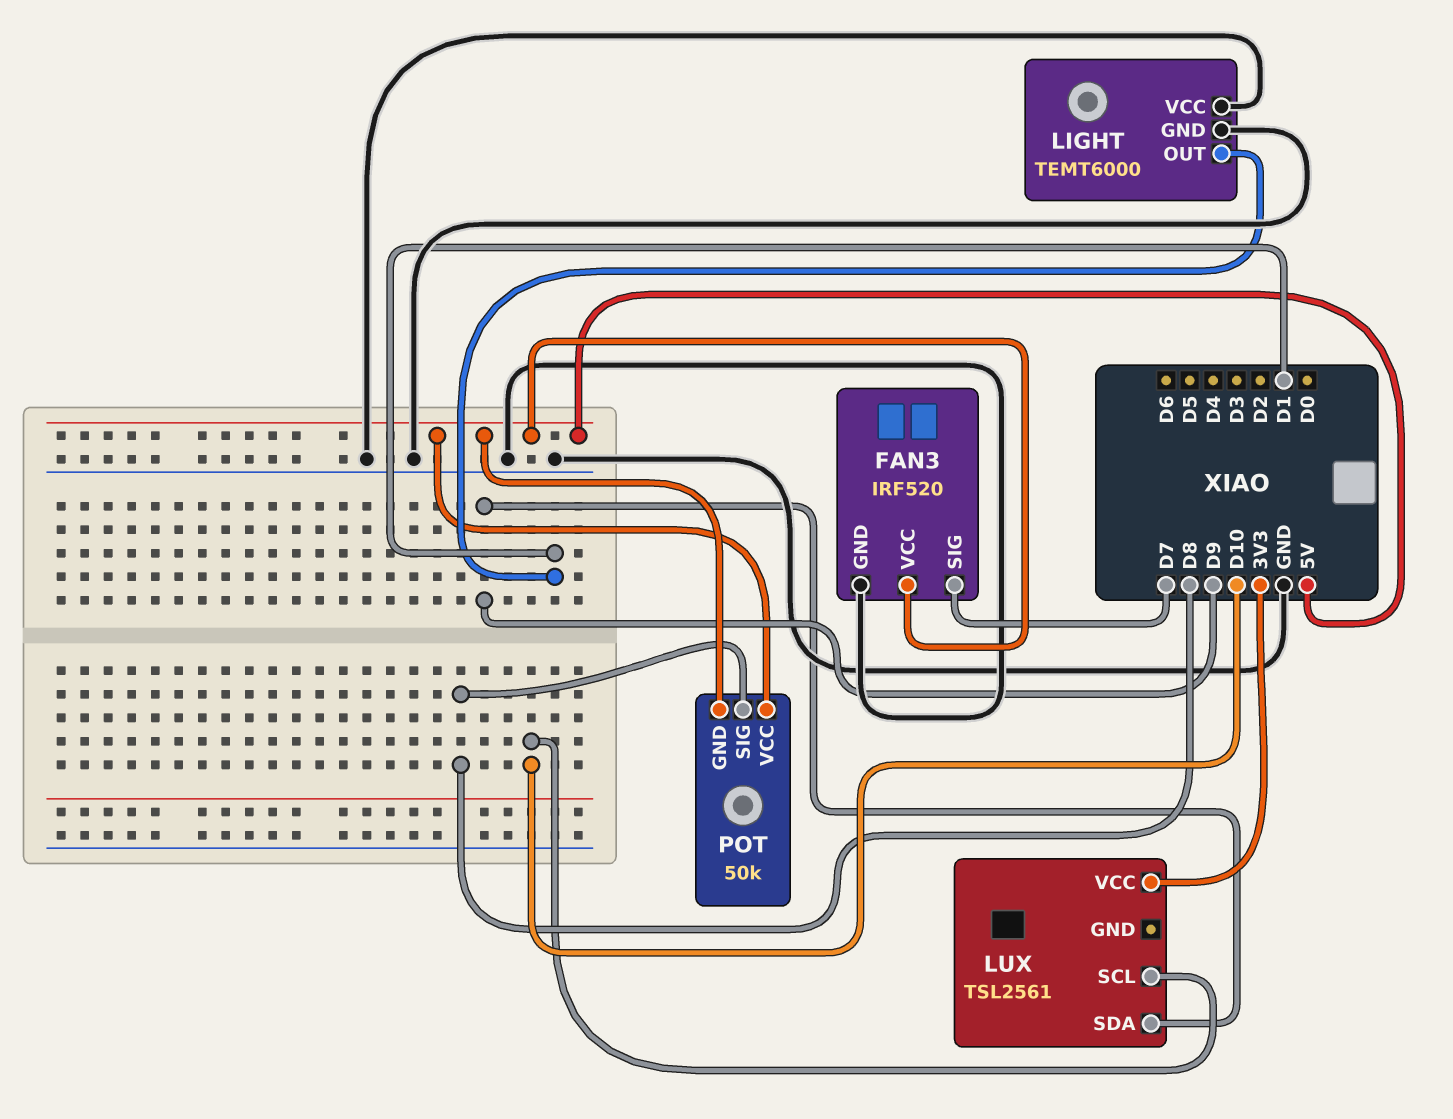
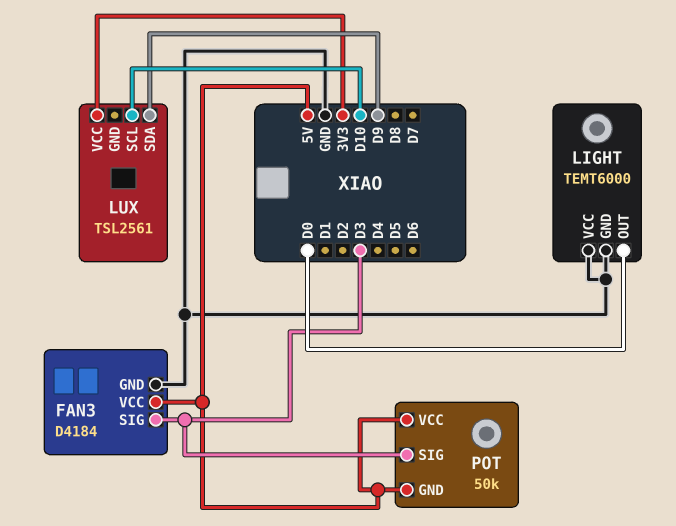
FAN3: IRF520 -> D4184
FAN3 pin SIG: D7 -> D3
LIGHT pin OUT: D1 -> D0
POT pin SIG: D8 -> D3

